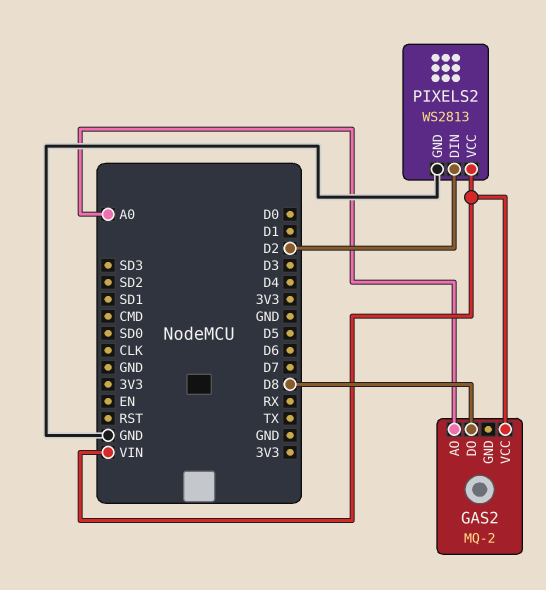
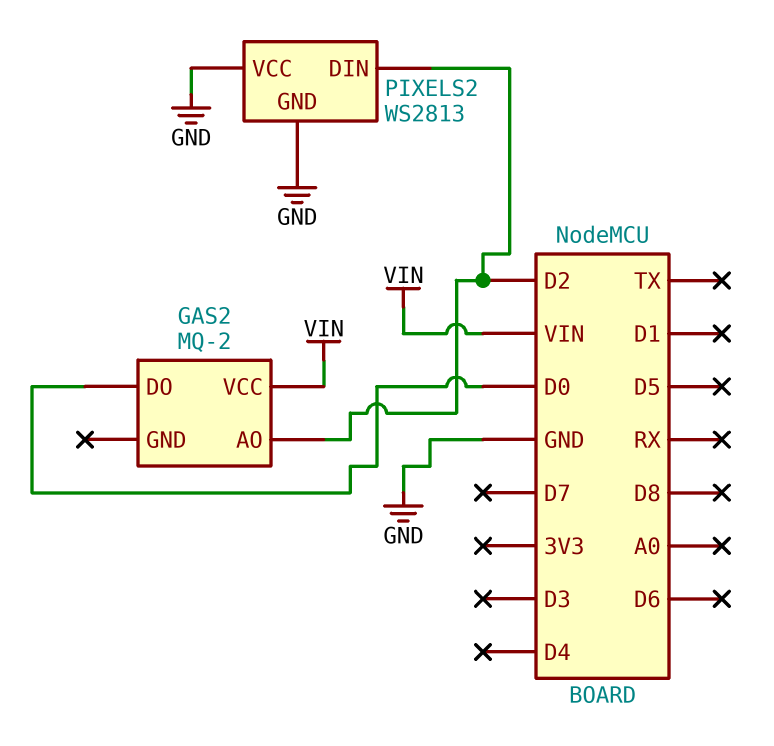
GAS2 pin AO: A0 -> D2
GAS2 pin DO: D8 -> D0
PIXELS2 pin VCC: VIN -> GND

